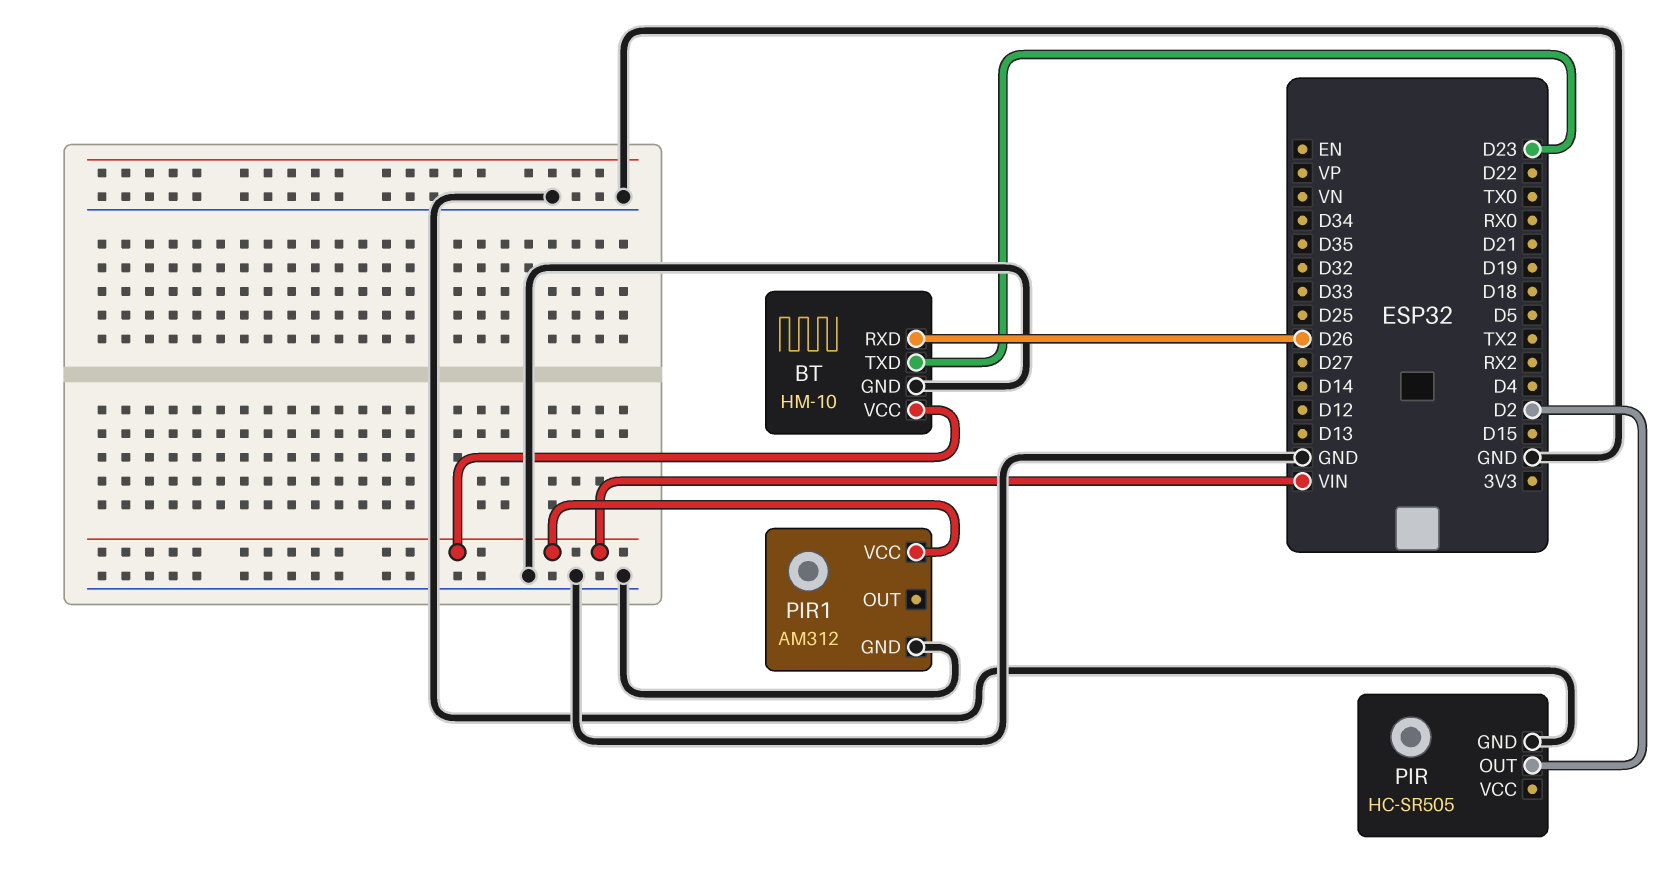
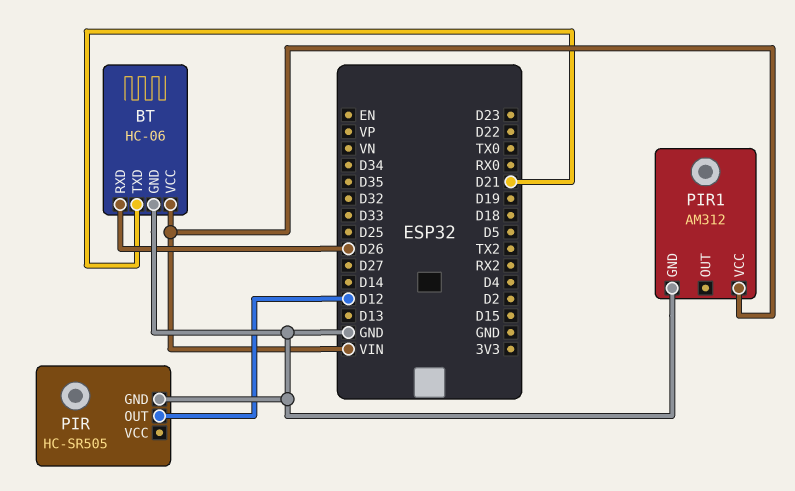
BT: HM-10 -> HC-06
BT pin TXD: D23 -> D21
PIR pin OUT: D2 -> D12

